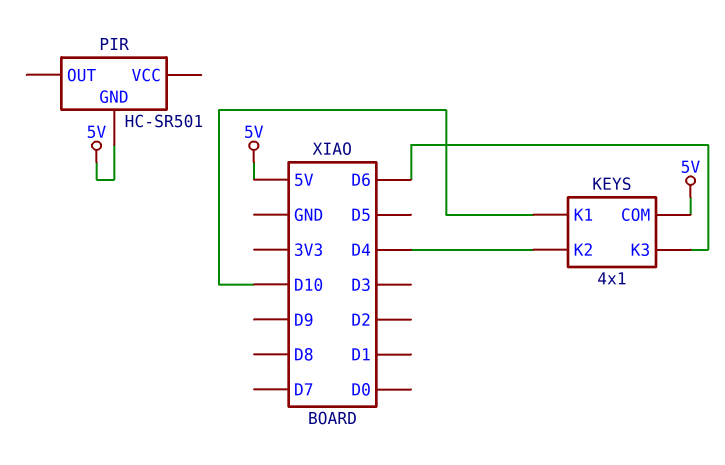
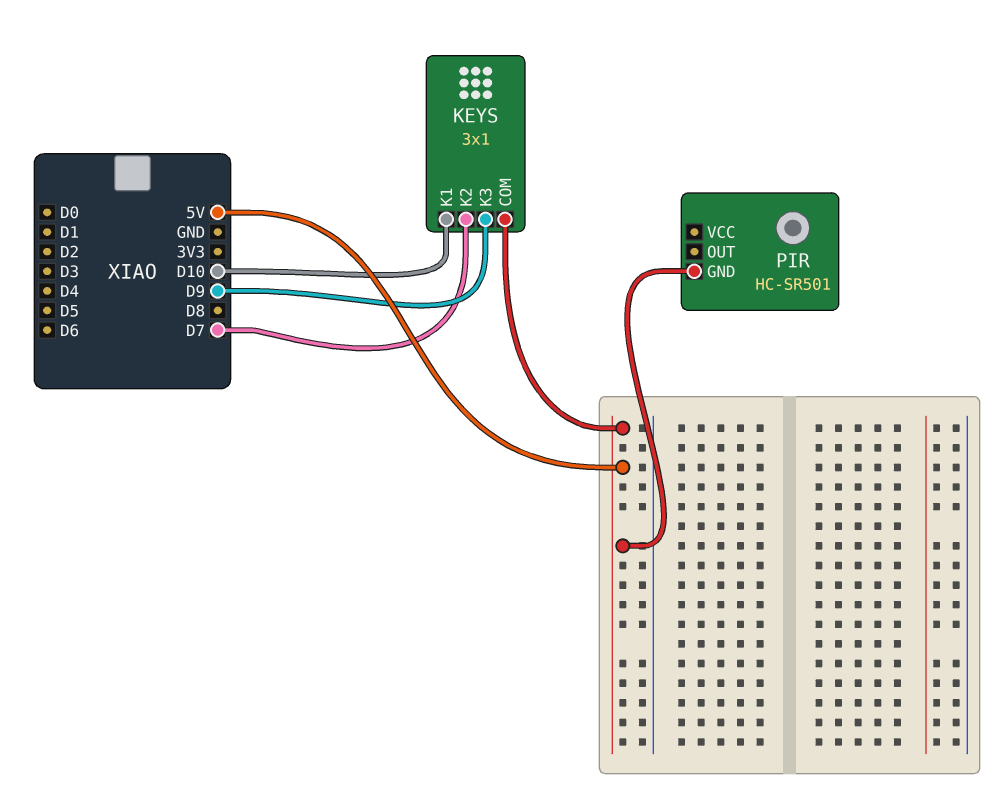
KEYS: 4x1 -> 3x1
KEYS pin K2: D4 -> D7
KEYS pin K3: D6 -> D9

